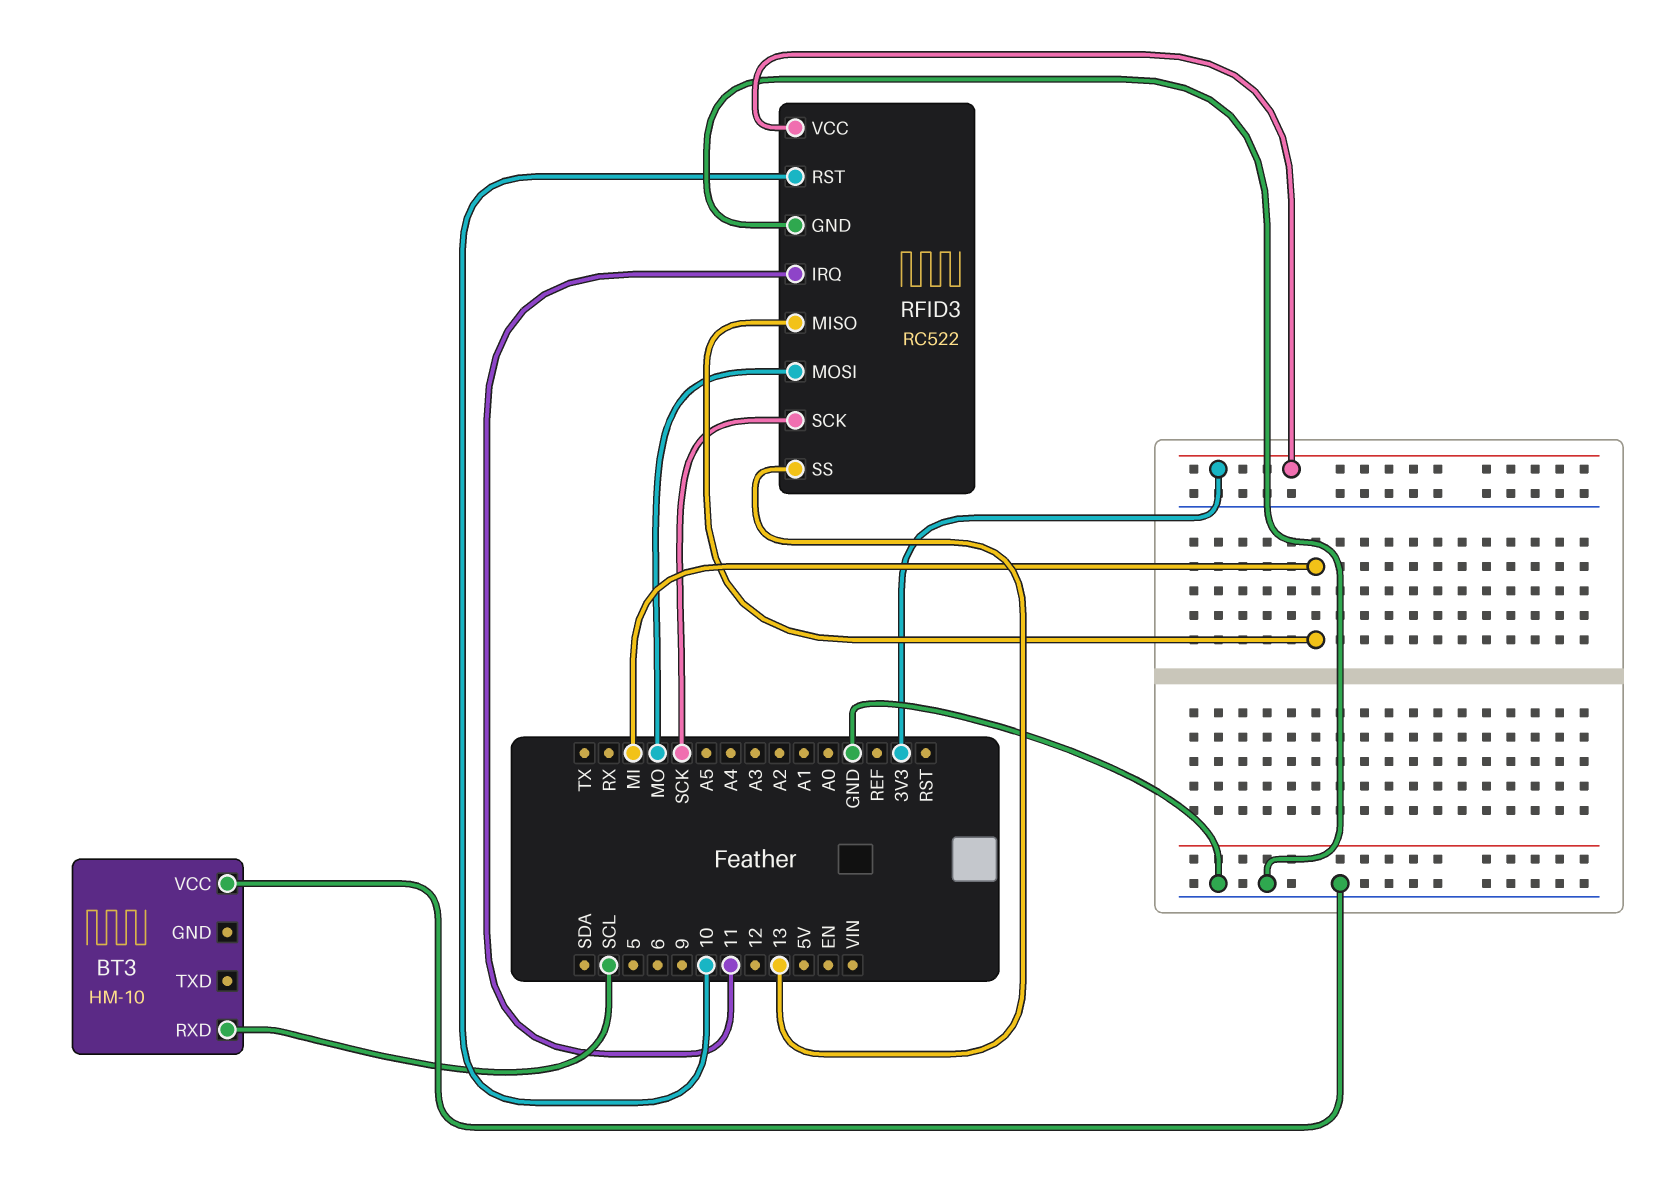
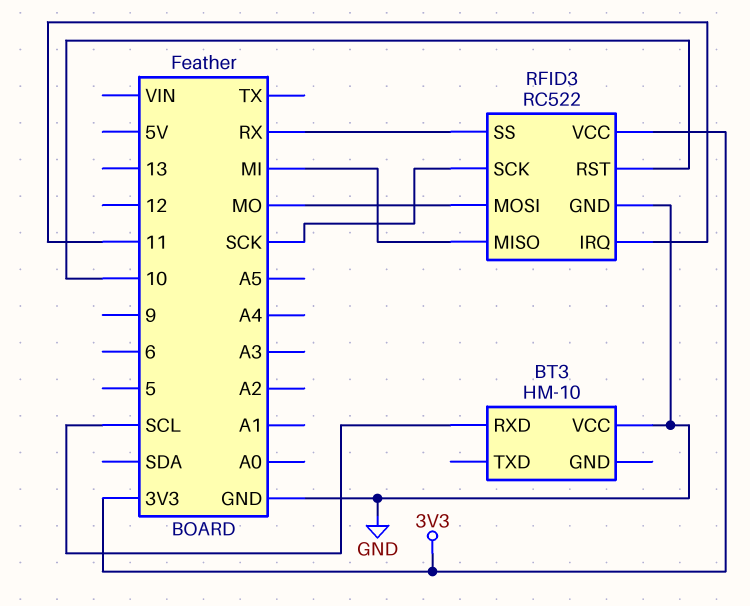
RFID3 pin SS: 13 -> RX

